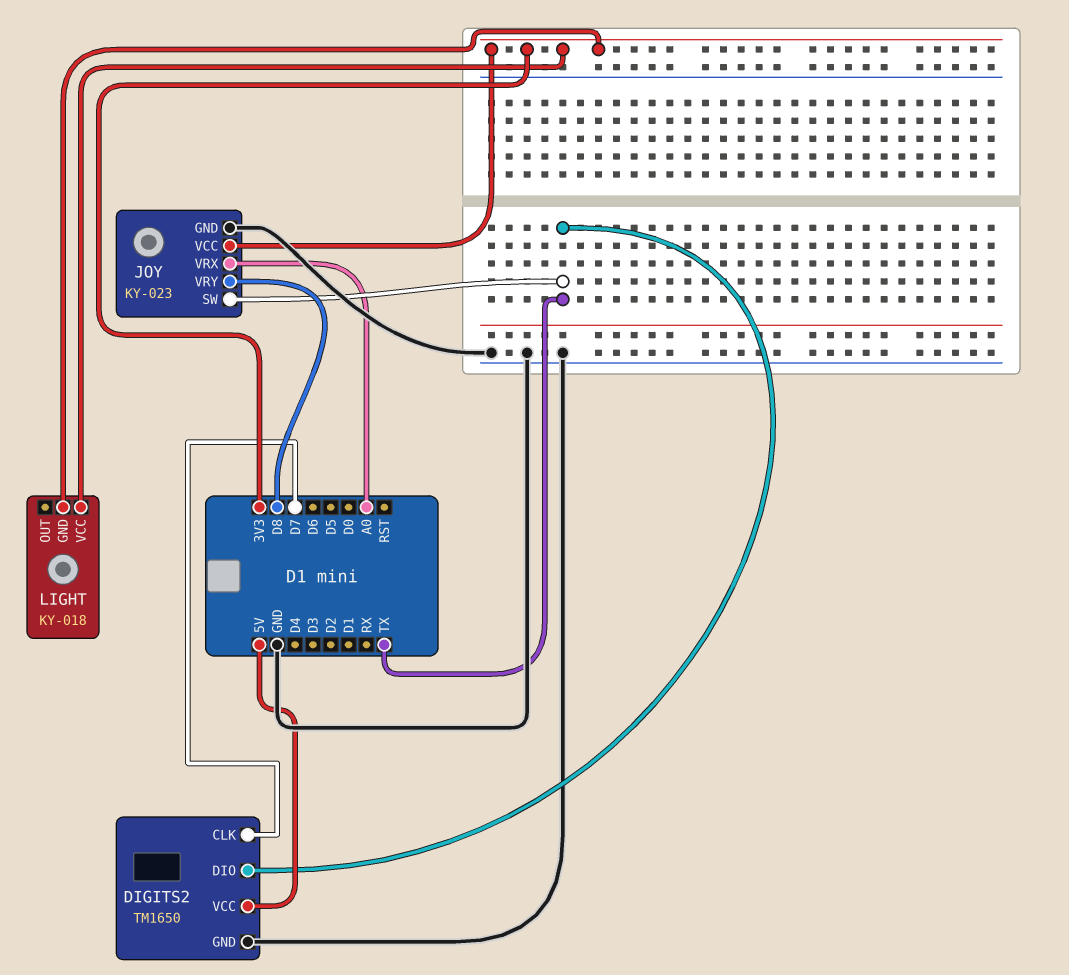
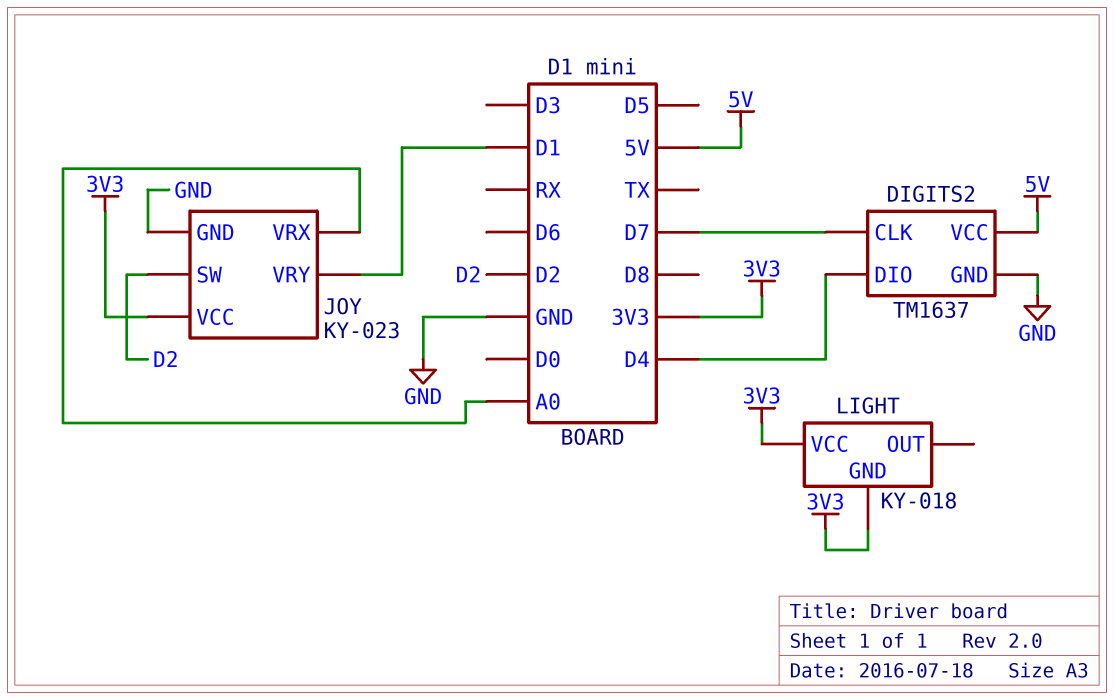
DIGITS2: TM1650 -> TM1637
DIGITS2 pin DIO: TX -> D4
JOY pin SW: TX -> D2
JOY pin VRY: D8 -> D1

